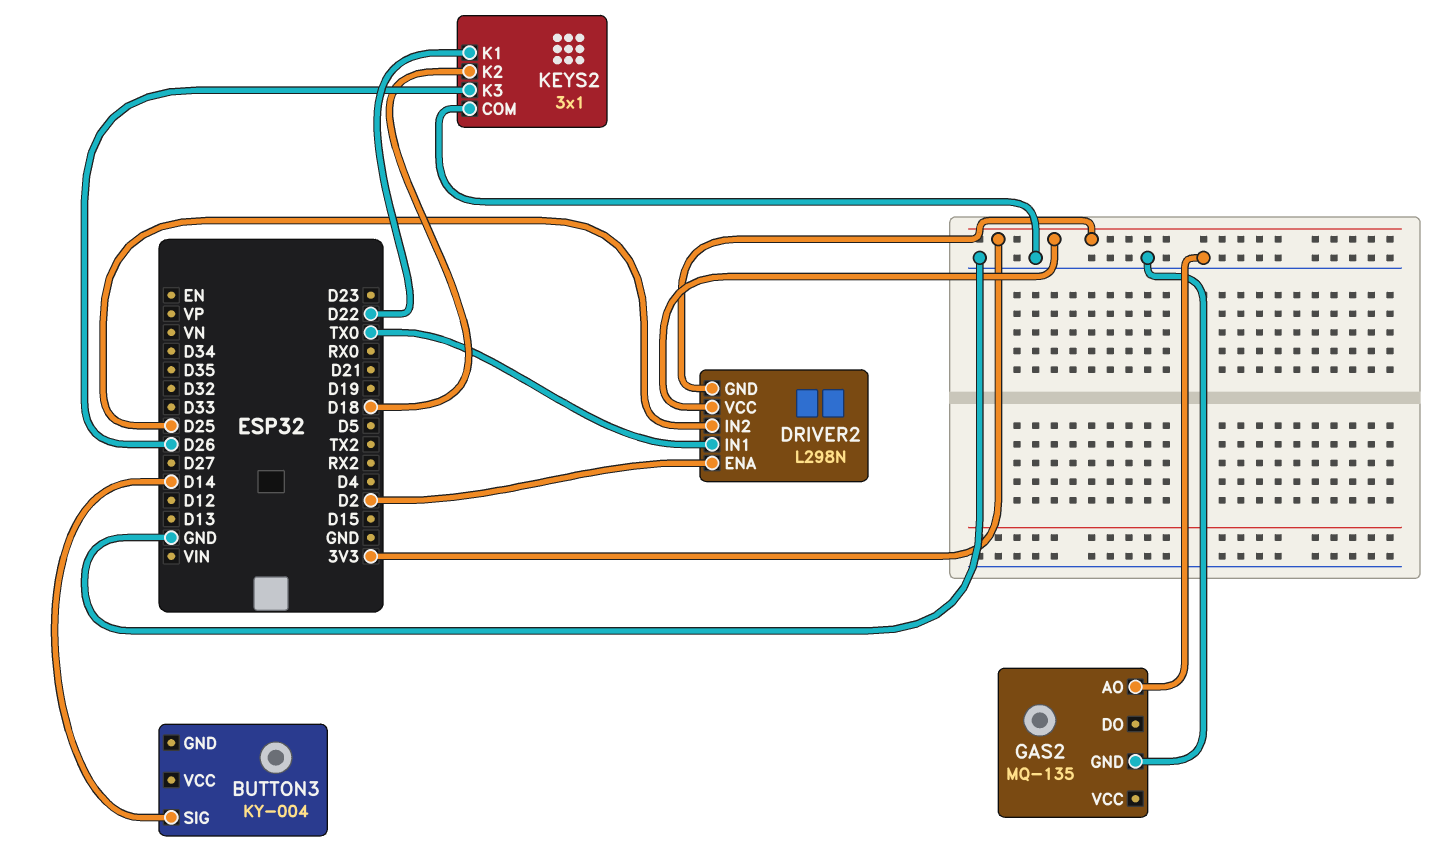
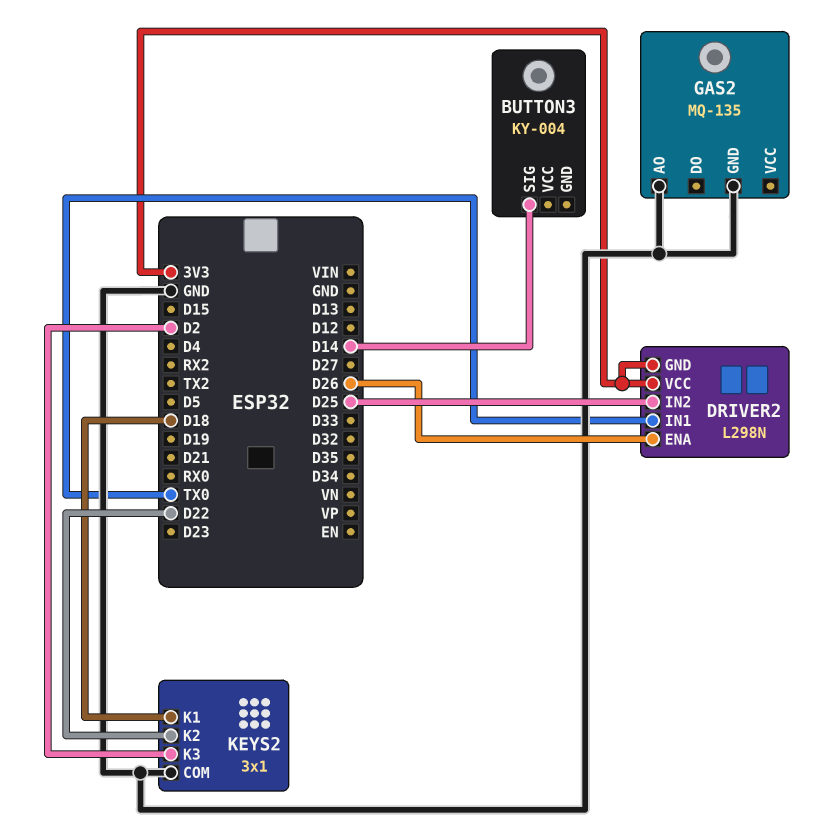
DRIVER2 pin ENA: D2 -> D26
KEYS2 pin K1: D22 -> D18
KEYS2 pin K2: D18 -> D22
KEYS2 pin K3: D26 -> D2

